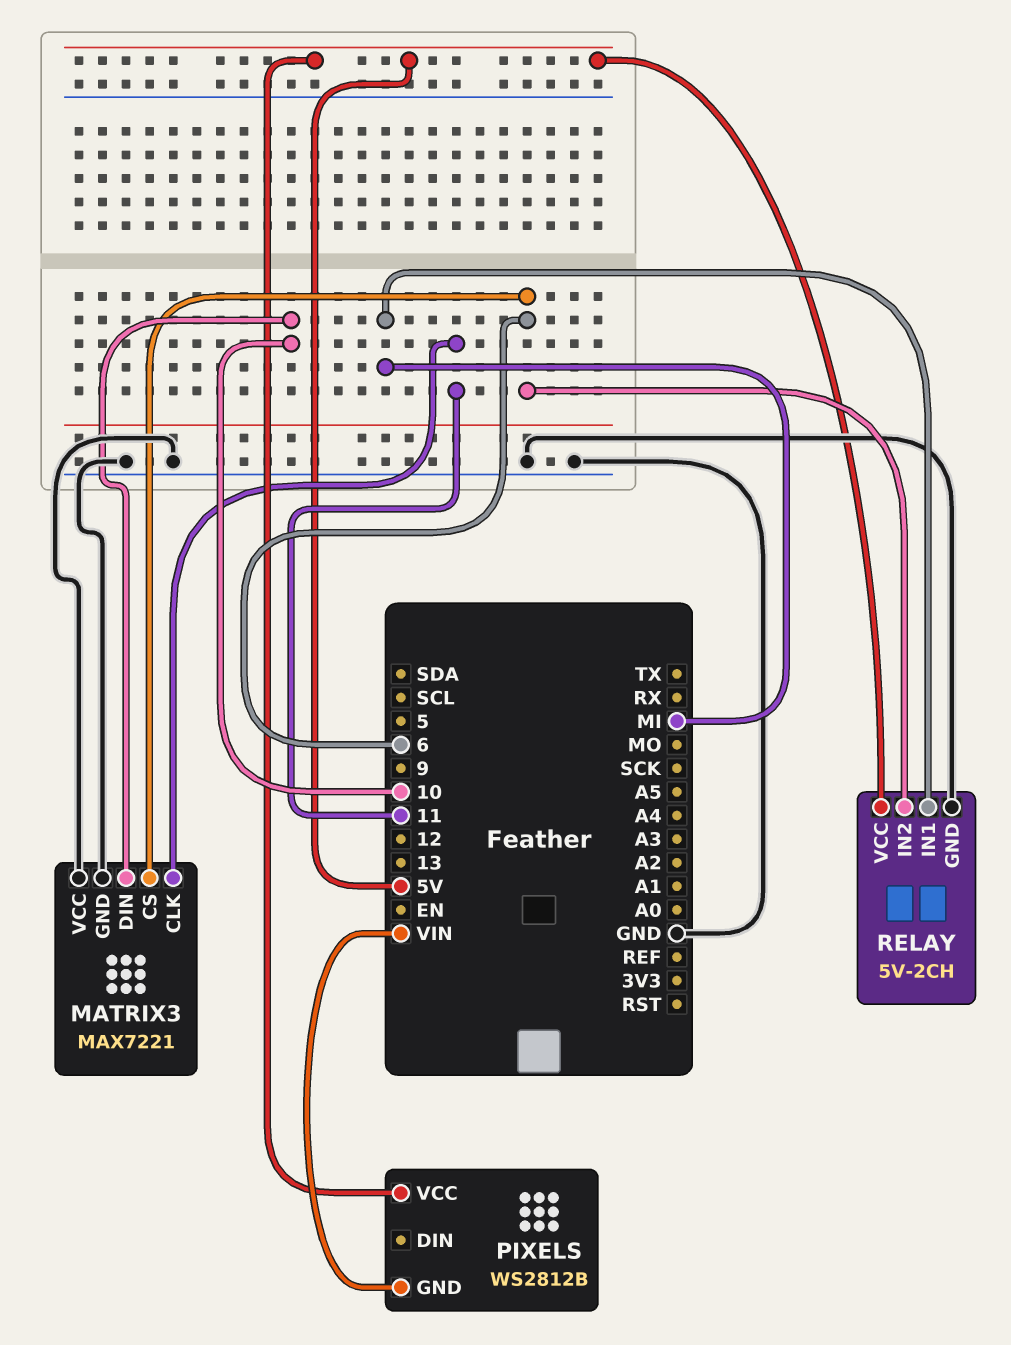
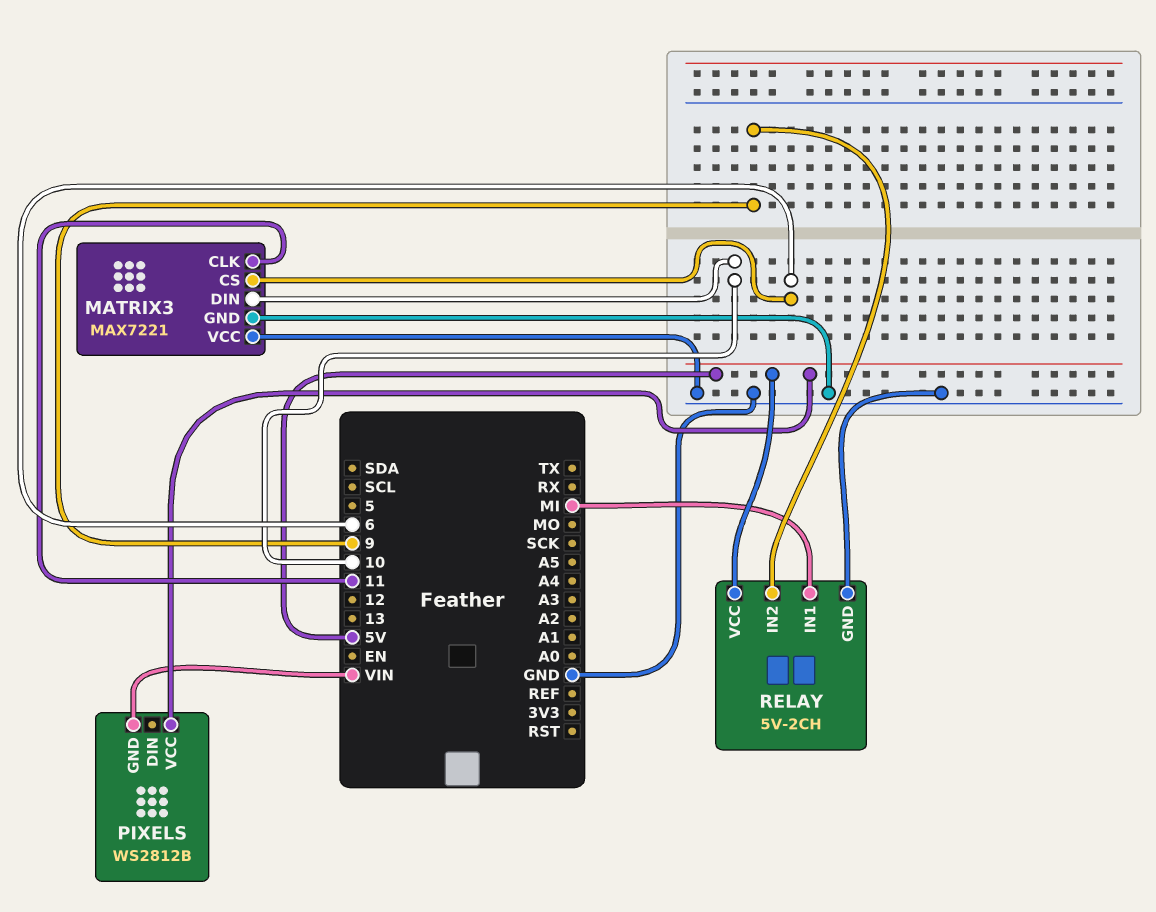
RELAY pin IN2: 6 -> 9

